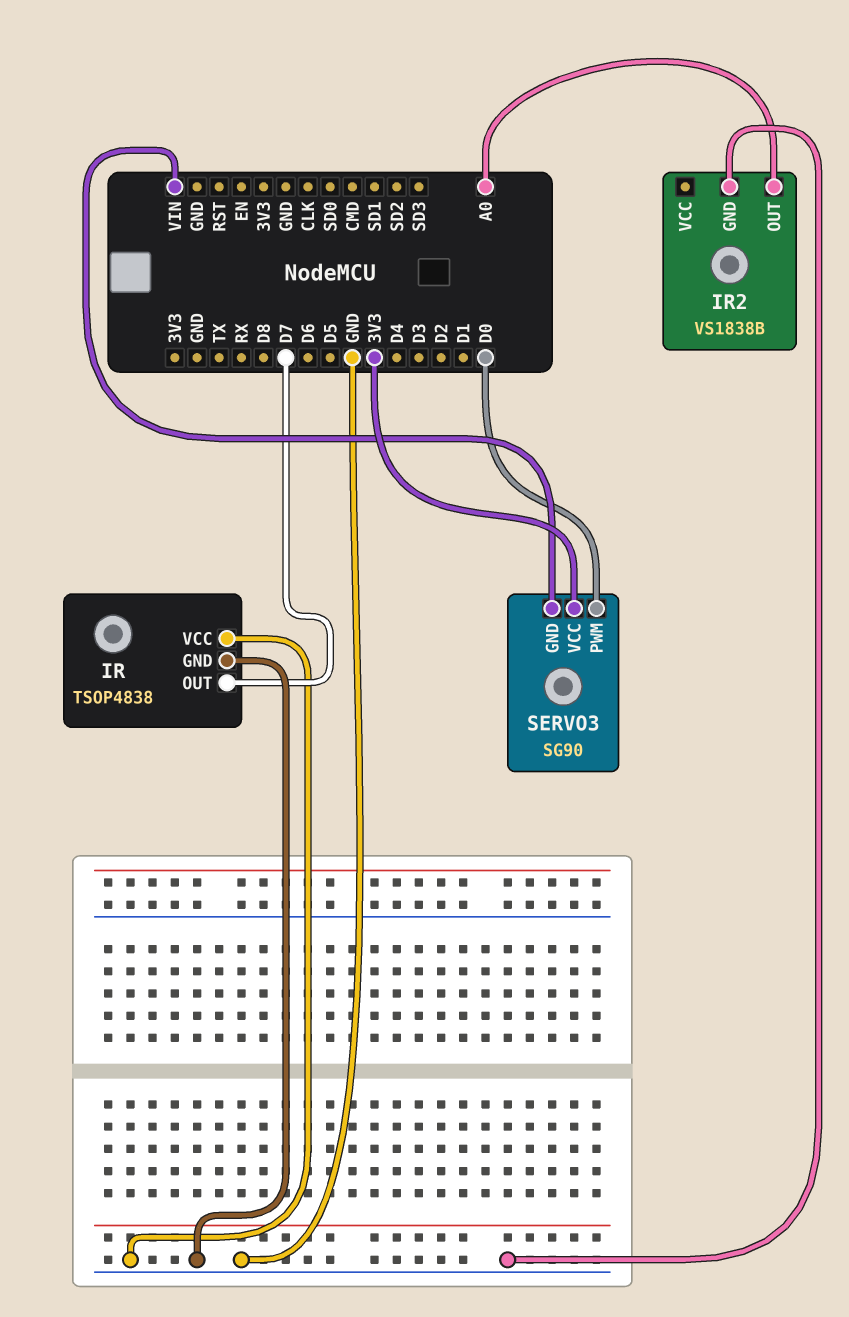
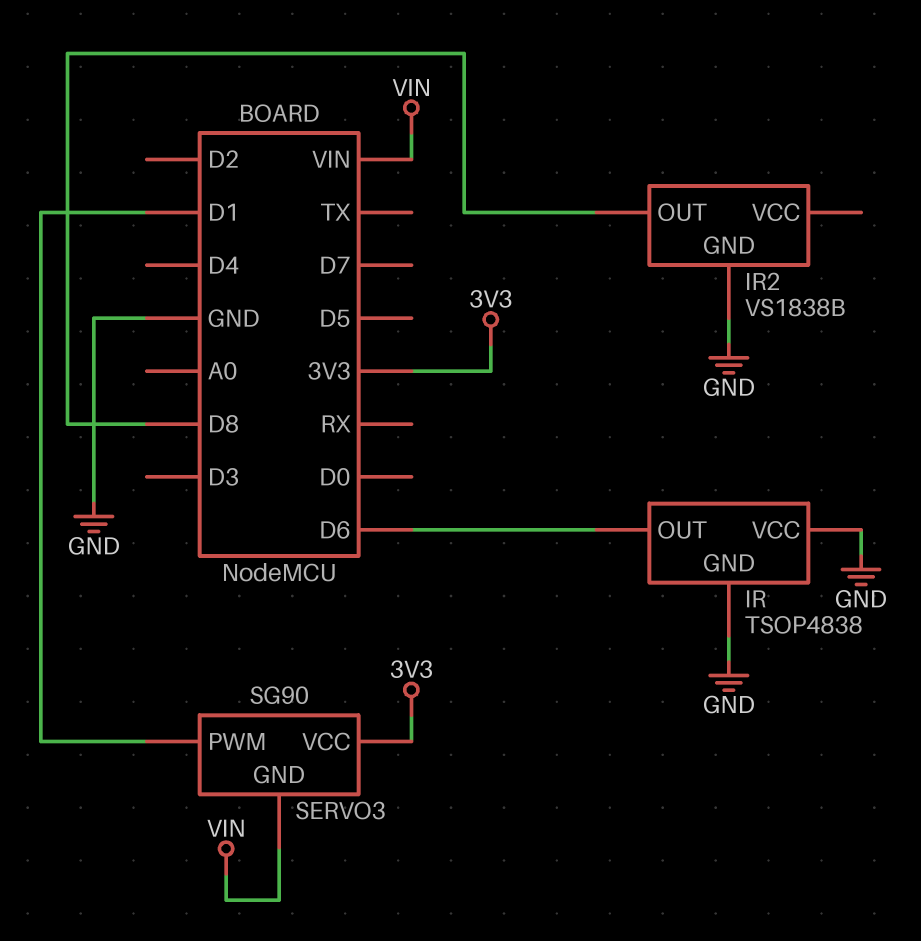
IR pin OUT: D7 -> D6
IR2 pin OUT: A0 -> D8
SERVO3 pin PWM: D0 -> D1

